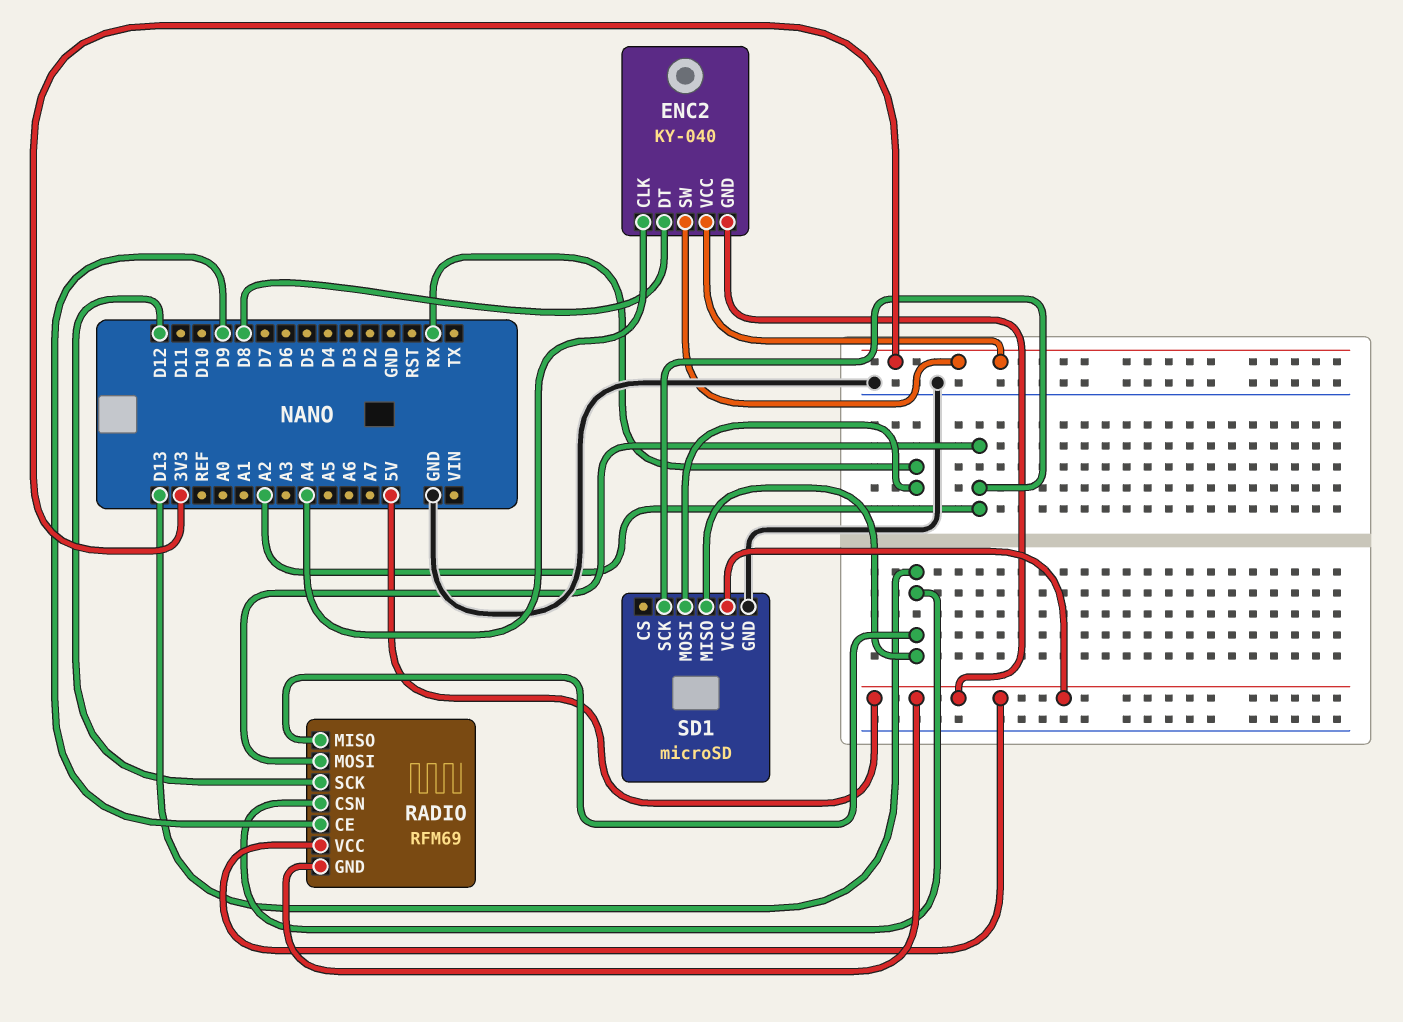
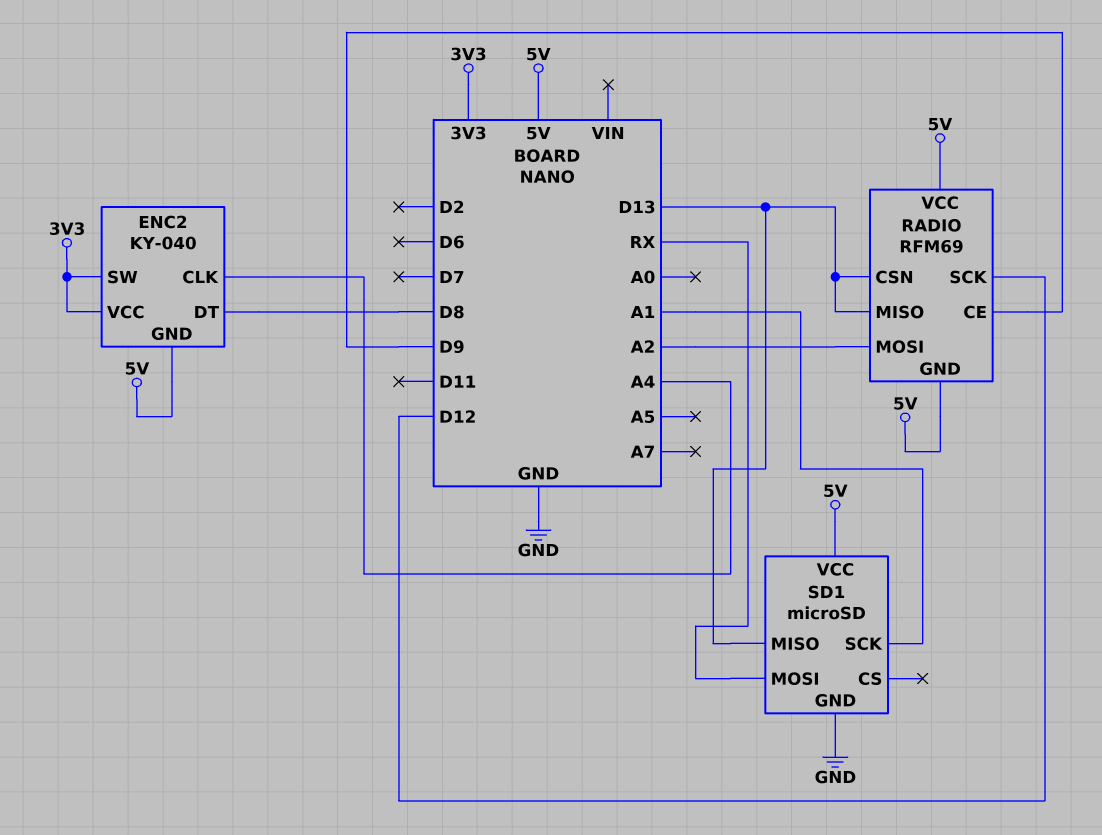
SD1 pin SCK: A2 -> A1

